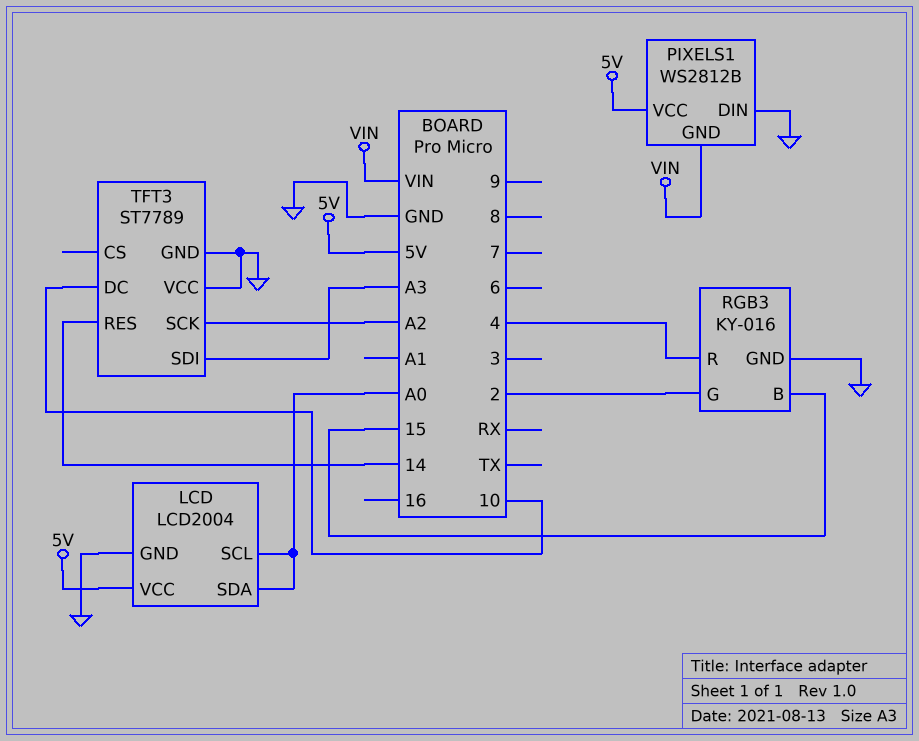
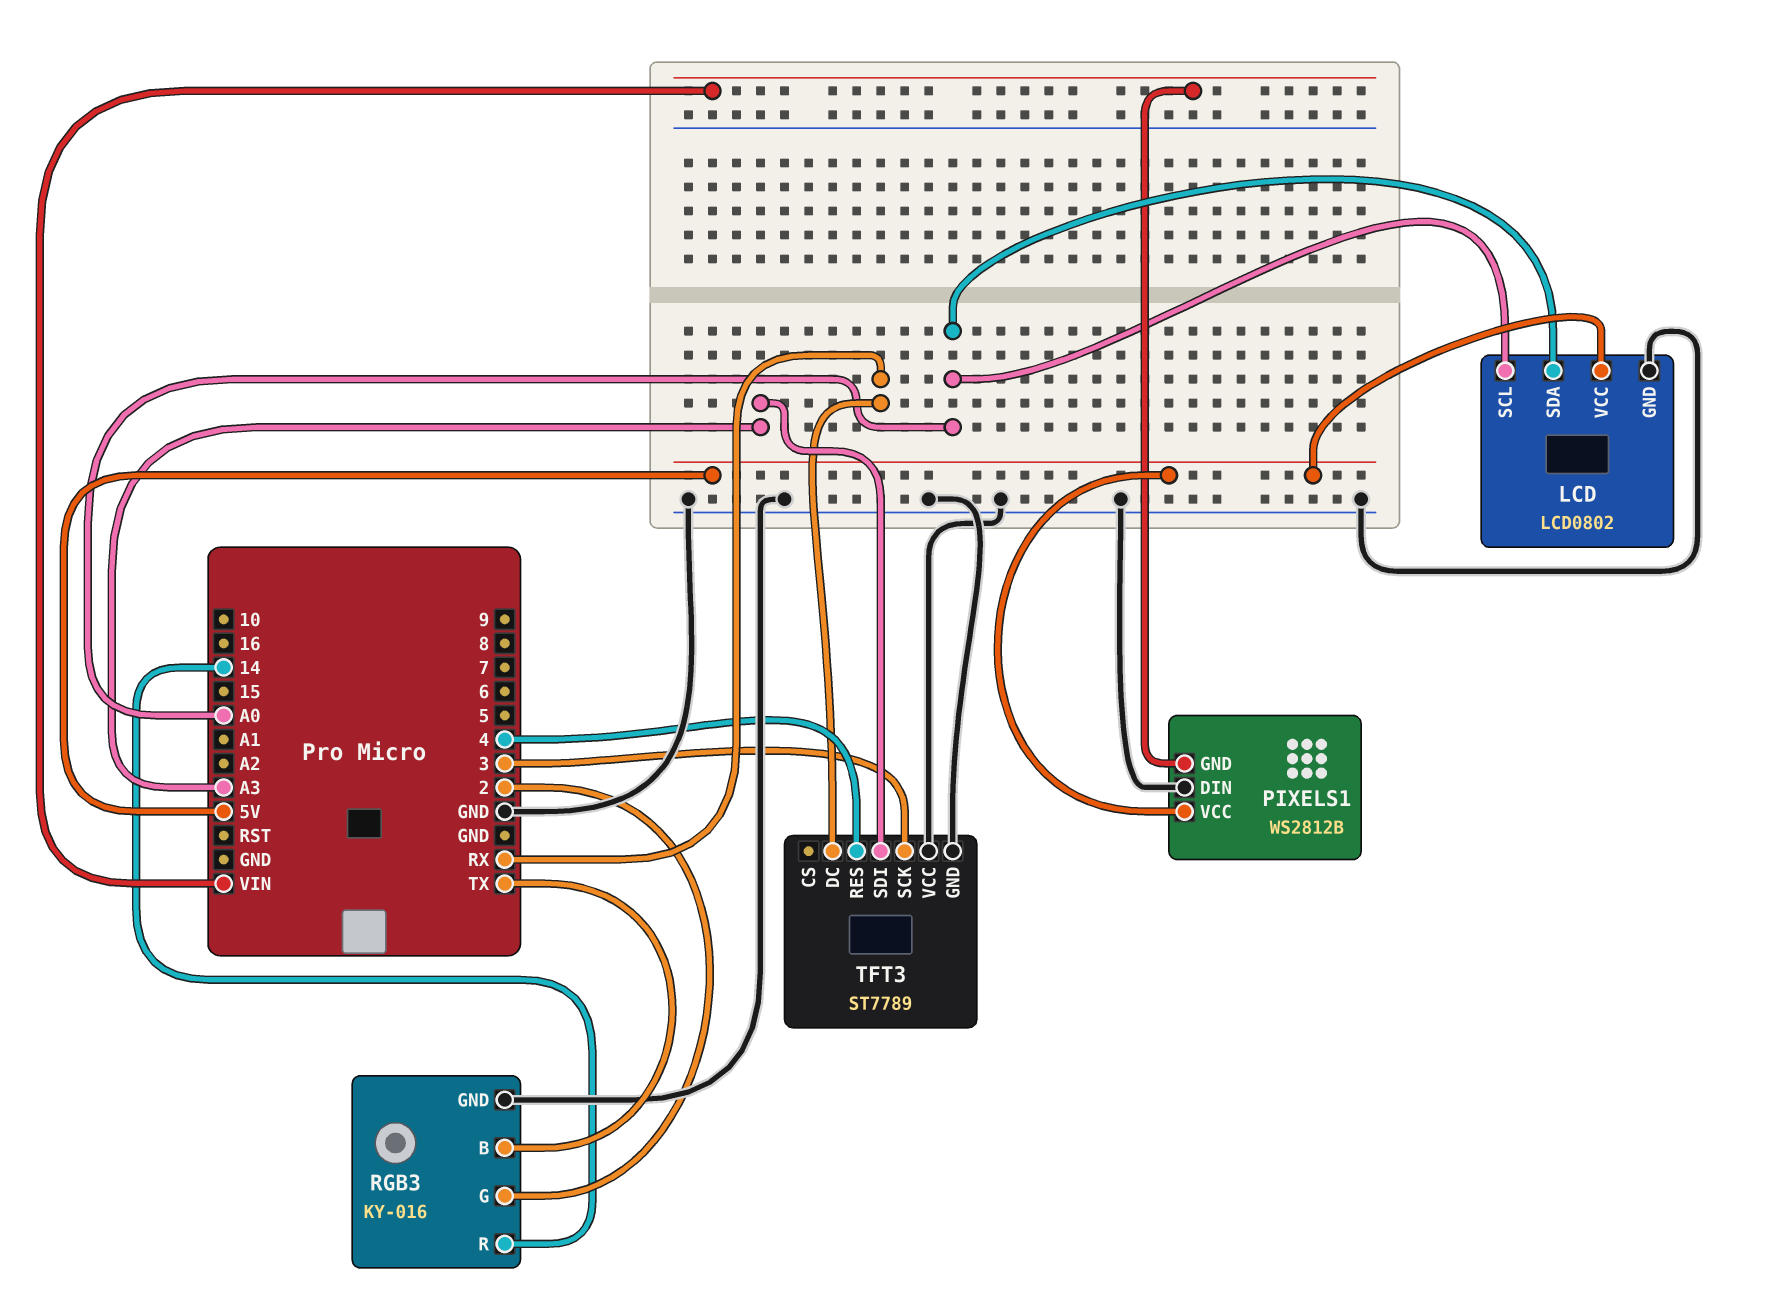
LCD: LCD2004 -> LCD0802
RGB3 pin B: 15 -> TX
RGB3 pin R: 4 -> 14
TFT3 pin DC: 10 -> RX
TFT3 pin RES: 14 -> 4
TFT3 pin SCK: A2 -> 3

